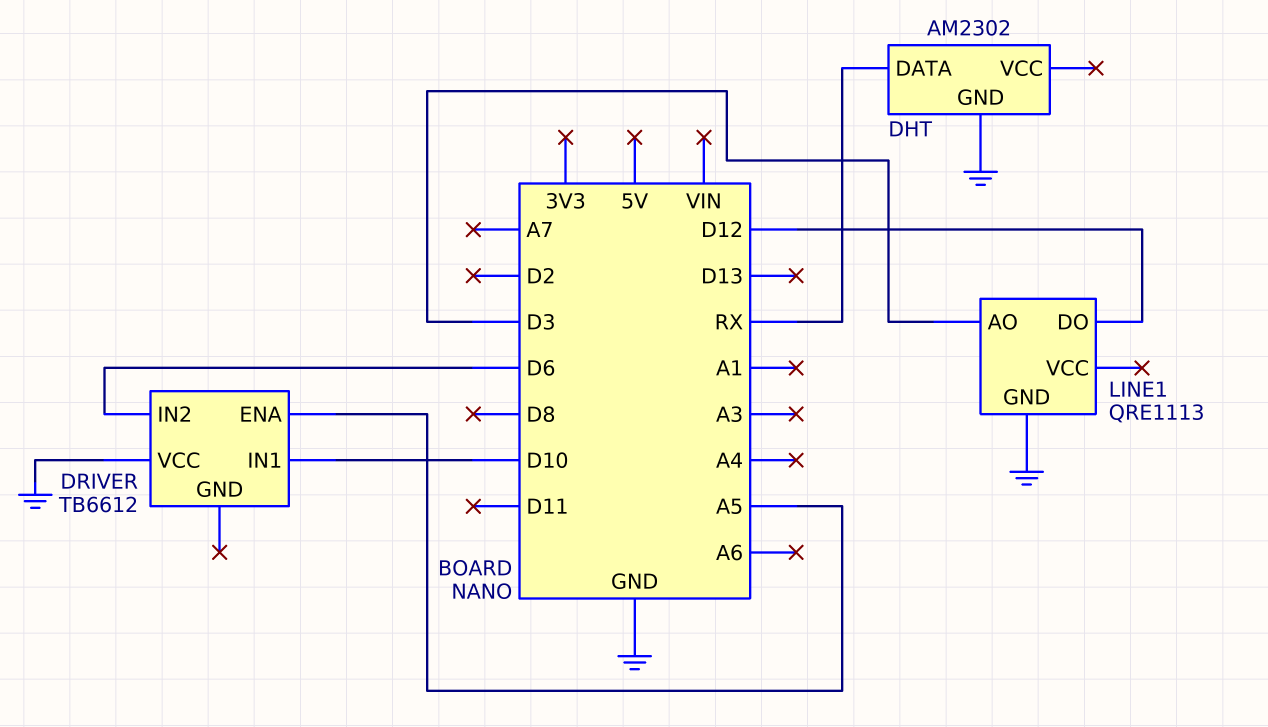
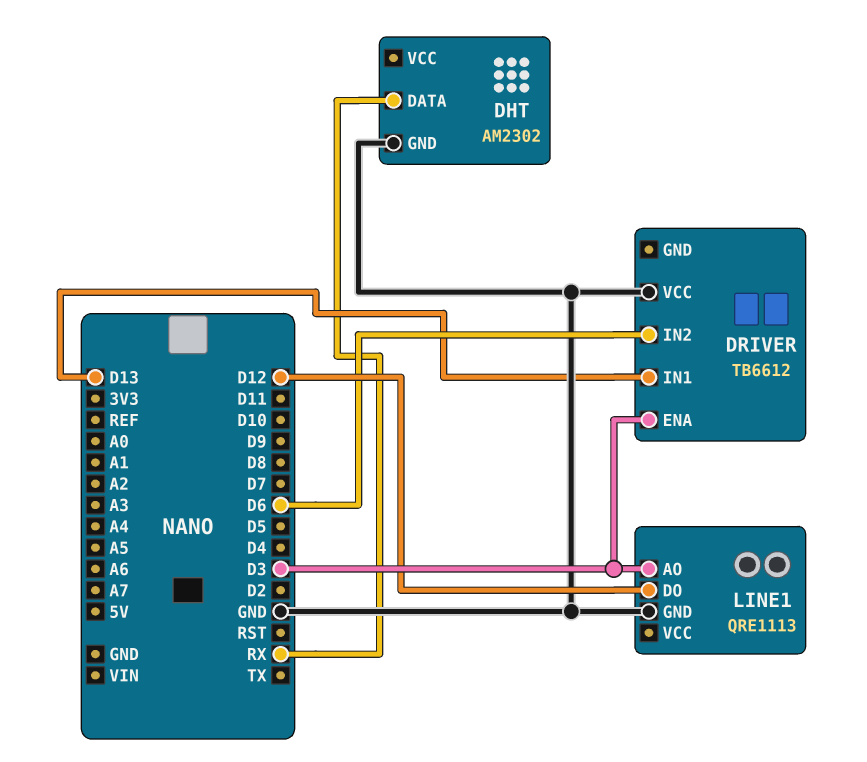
DRIVER pin ENA: A5 -> D3
DRIVER pin IN1: D10 -> D13

